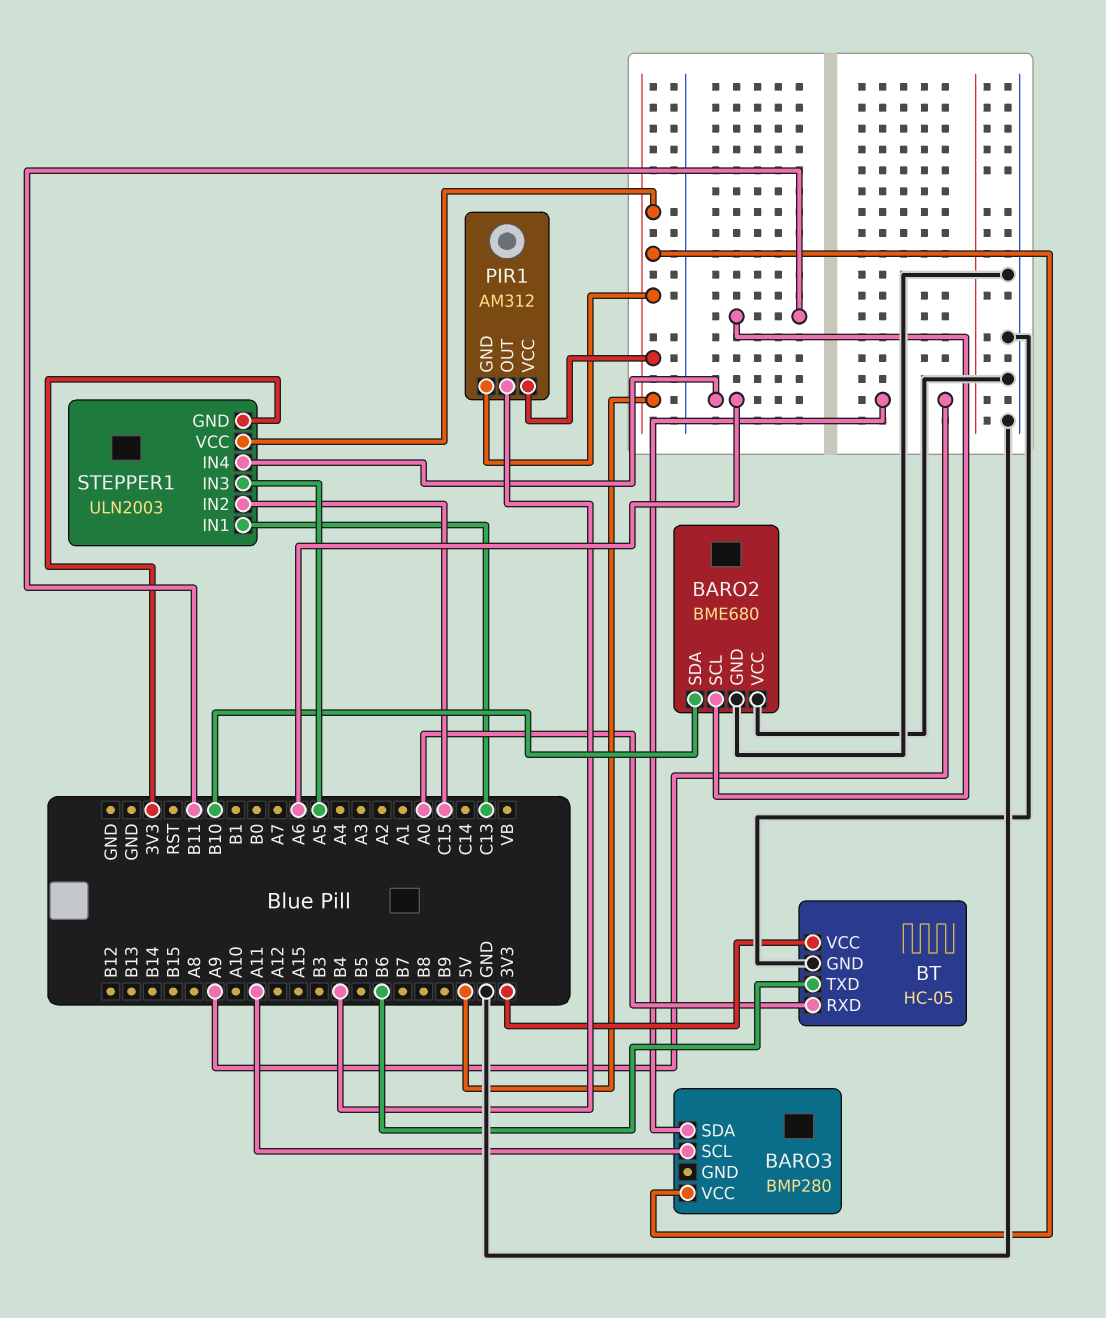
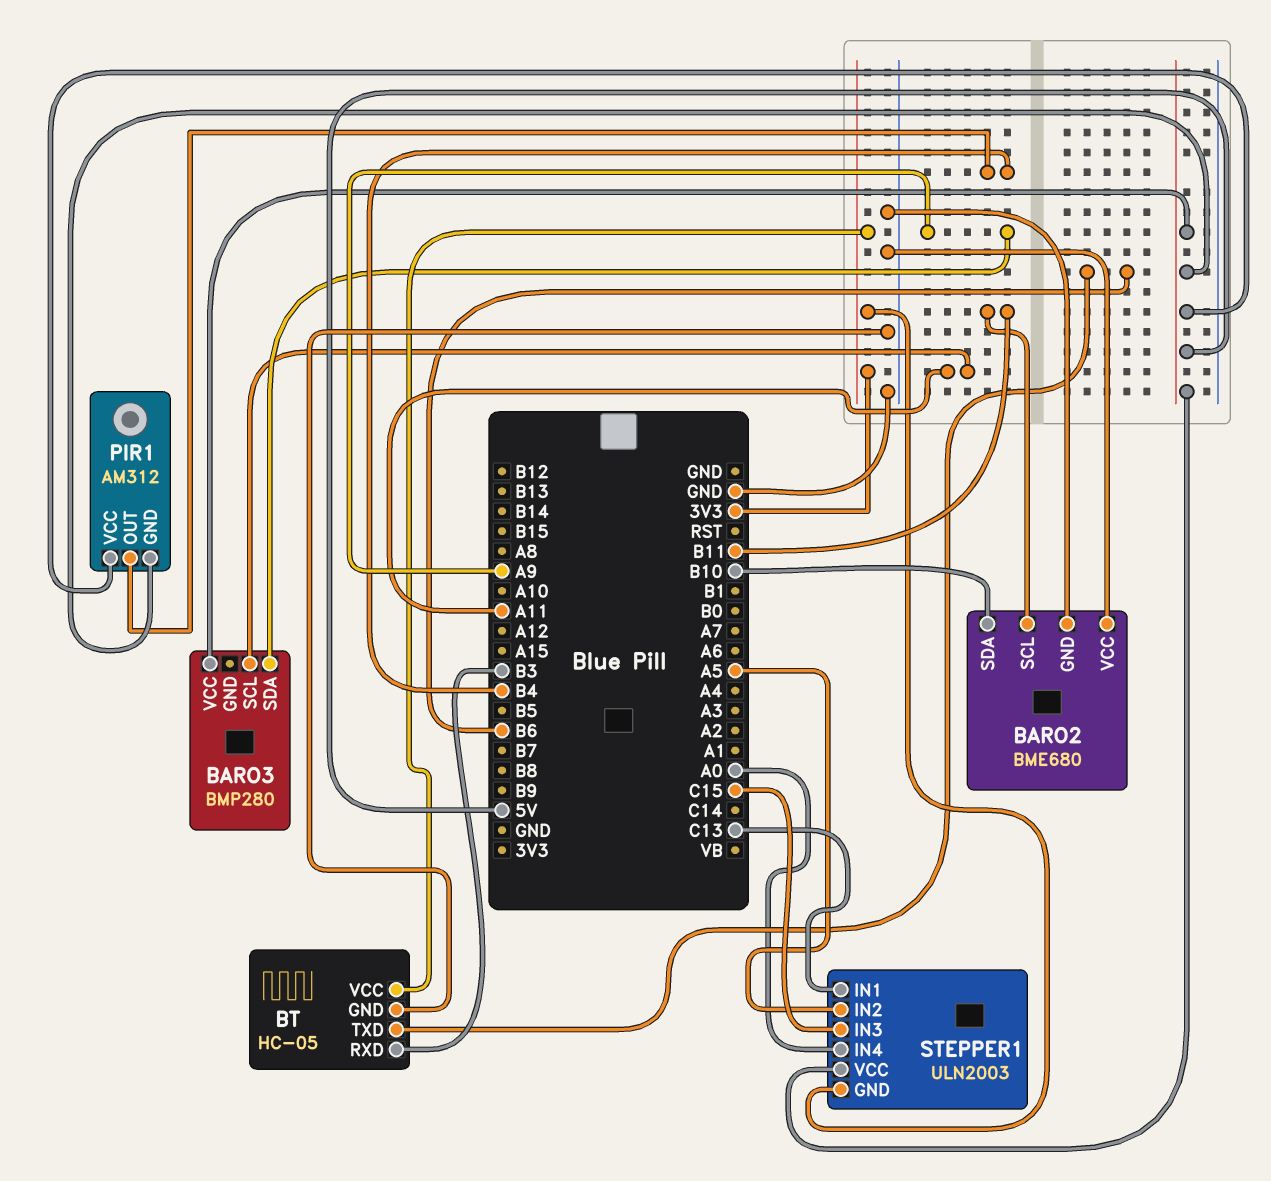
BT pin RXD: A0 -> B3
STEPPER1 pin IN2: C15 -> A5
STEPPER1 pin IN3: A5 -> C15
STEPPER1 pin IN4: A6 -> A0

